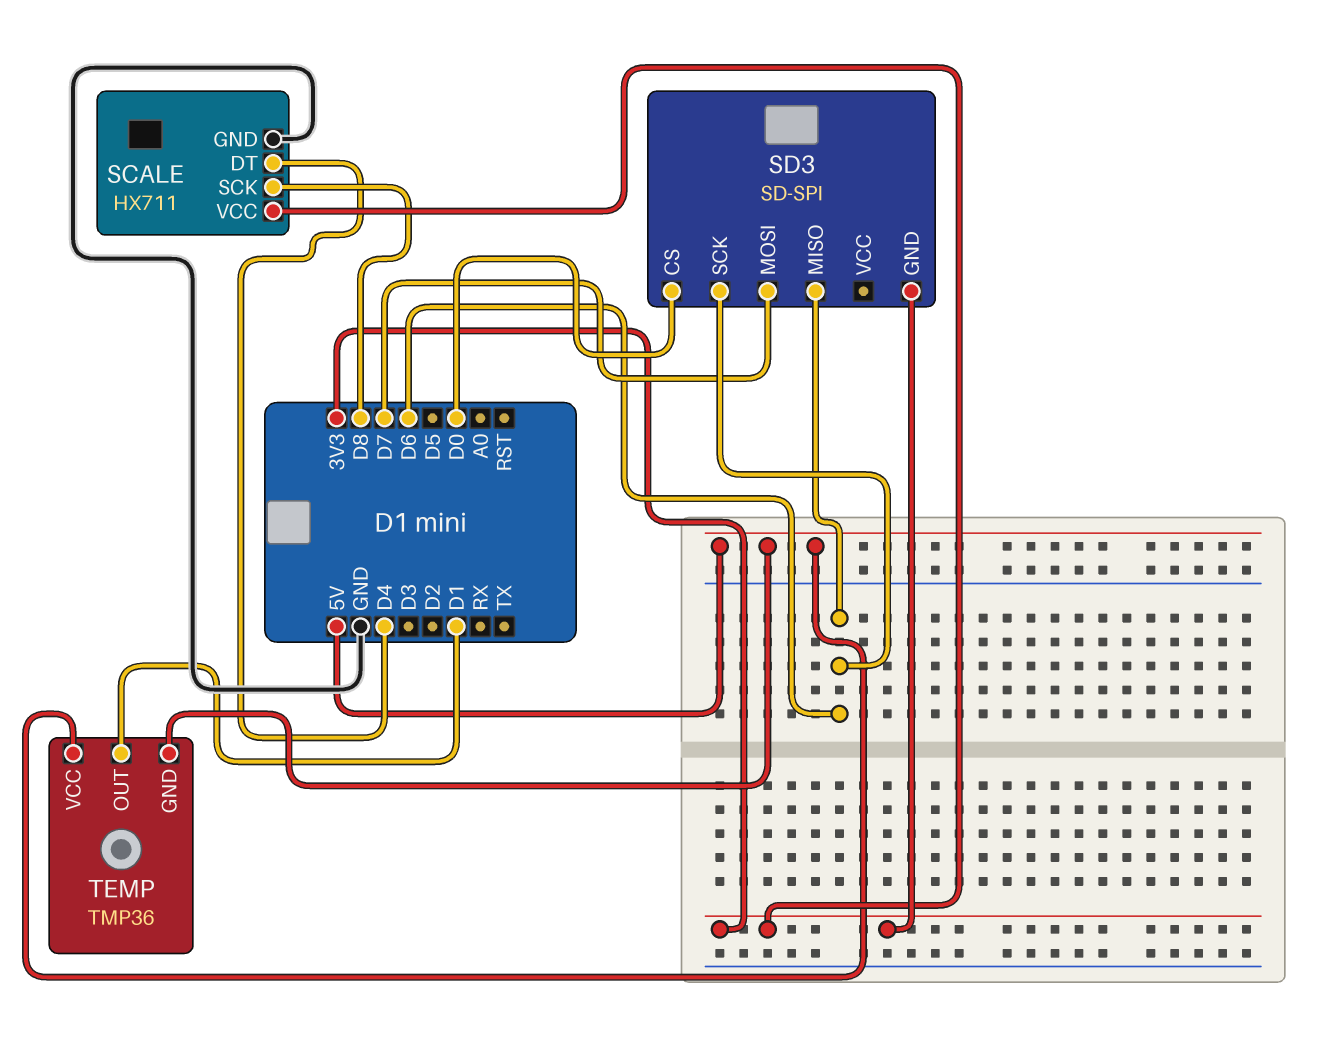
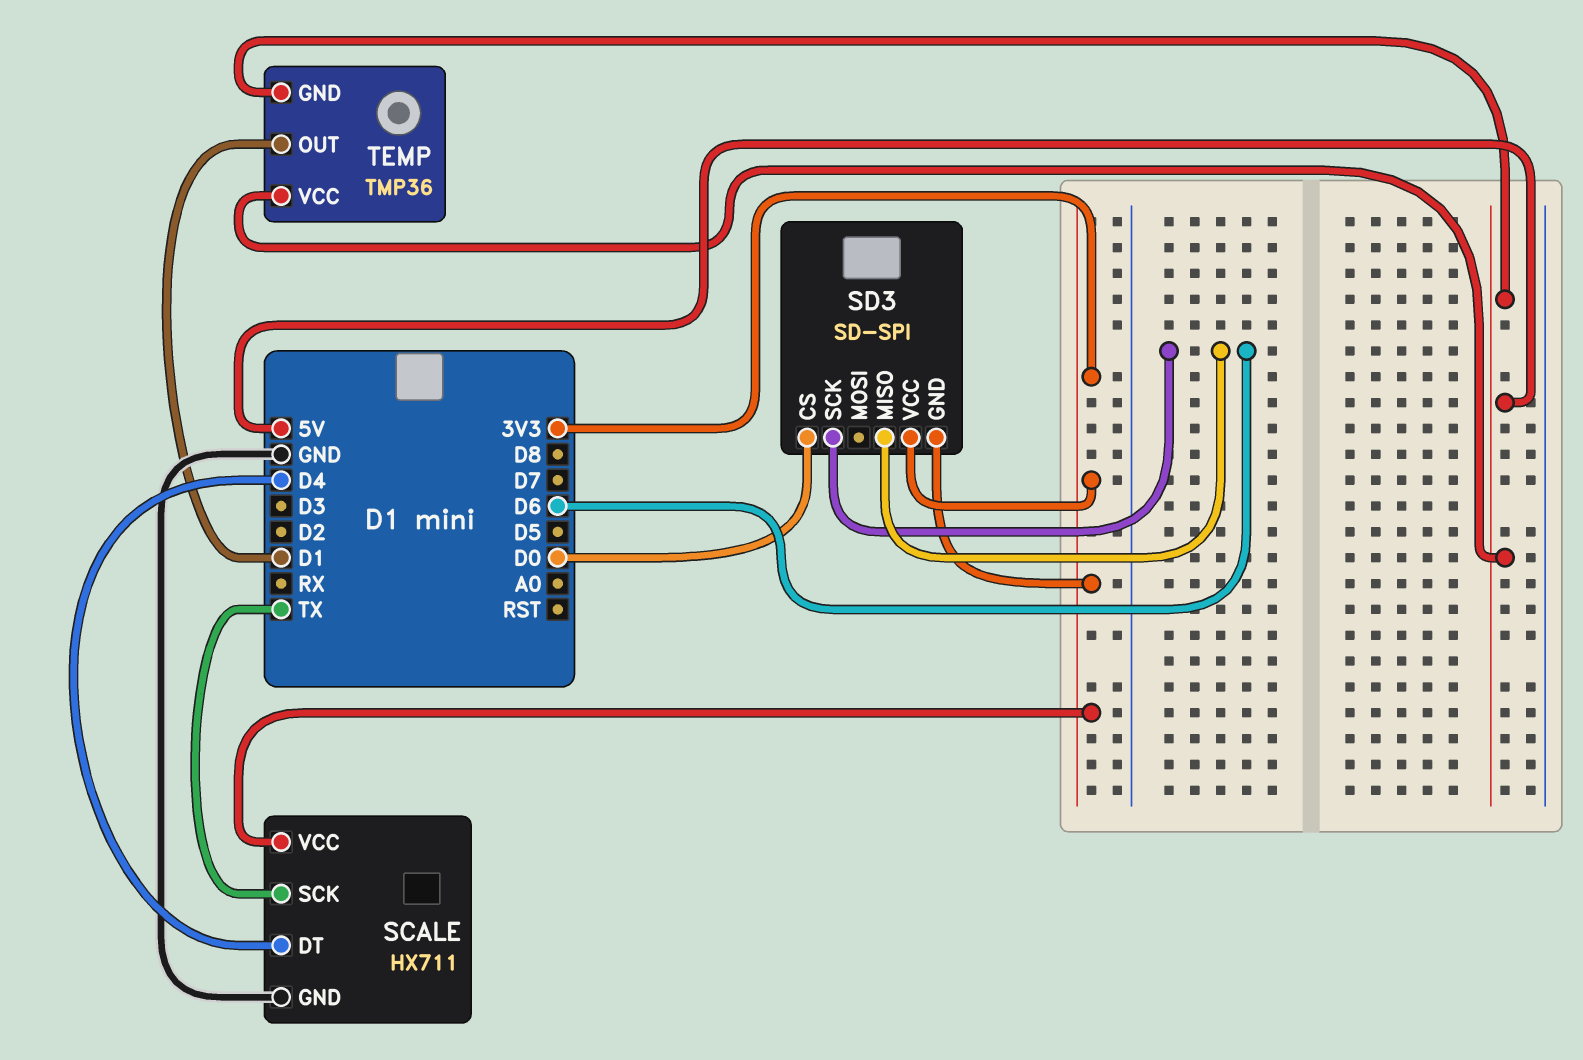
SCALE pin SCK: D8 -> TX
SD3 pin MOSI: D7 -> none
SD3 pin VCC: none -> 3V3

